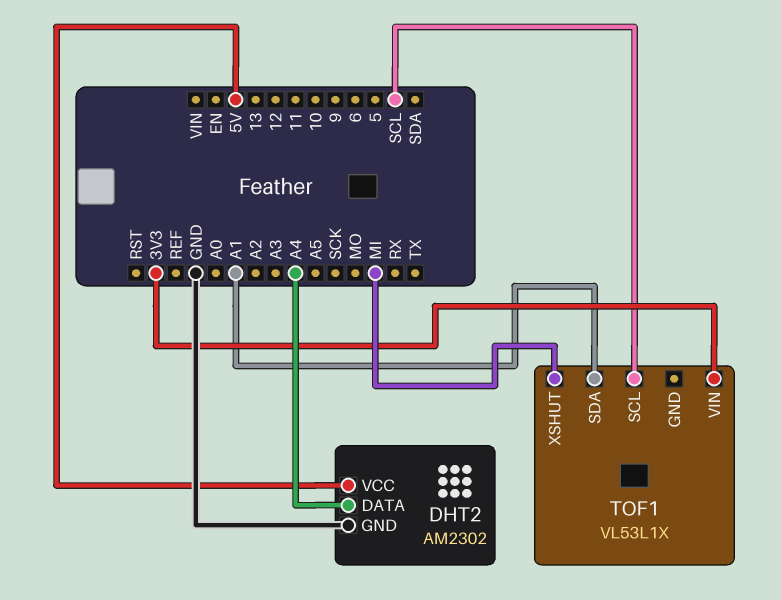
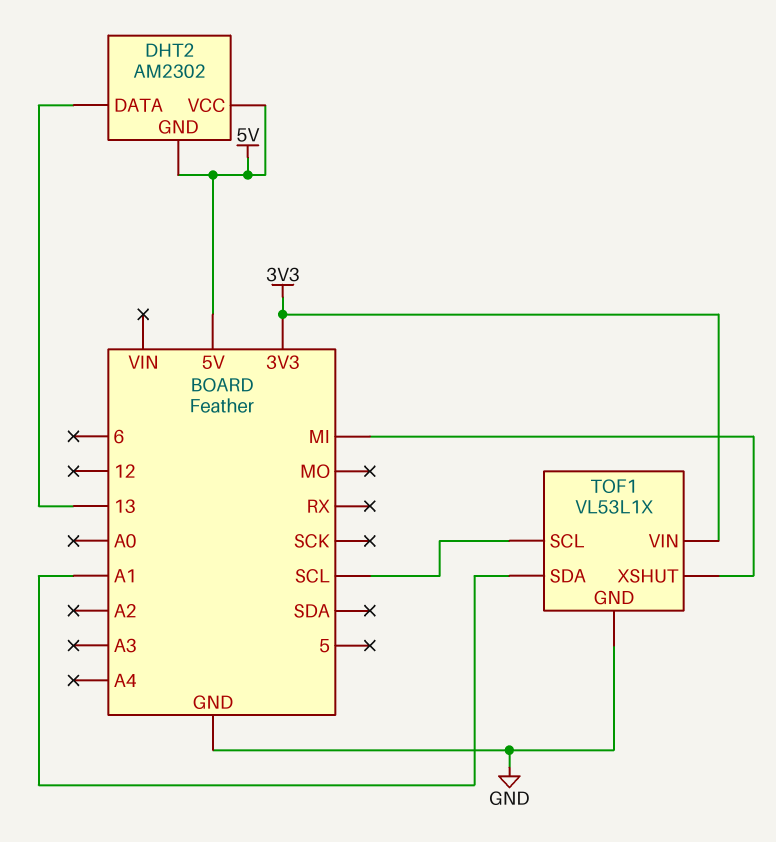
DHT2 pin DATA: A4 -> 13
DHT2 pin GND: GND -> 5V
TOF1 pin GND: none -> GND

